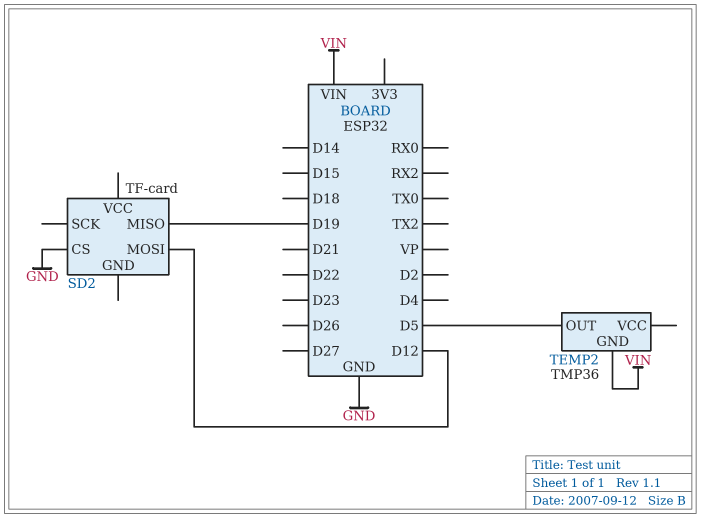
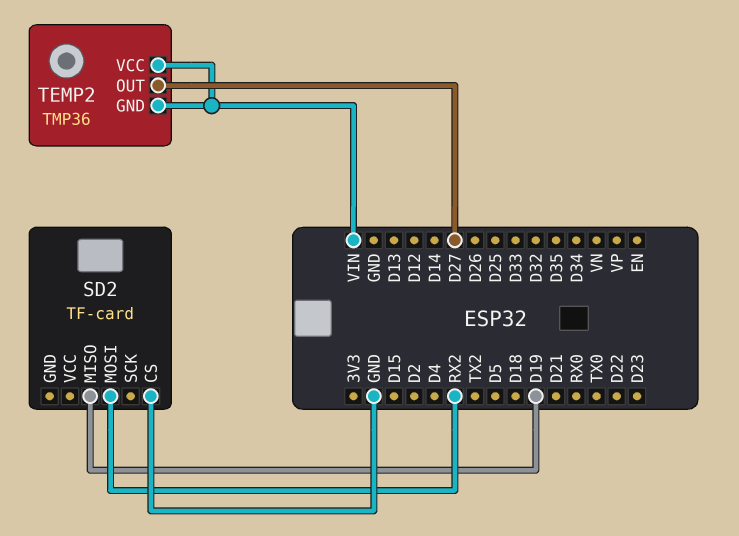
SD2 pin MOSI: D12 -> RX2
TEMP2 pin OUT: D5 -> D27
TEMP2 pin VCC: none -> VIN

